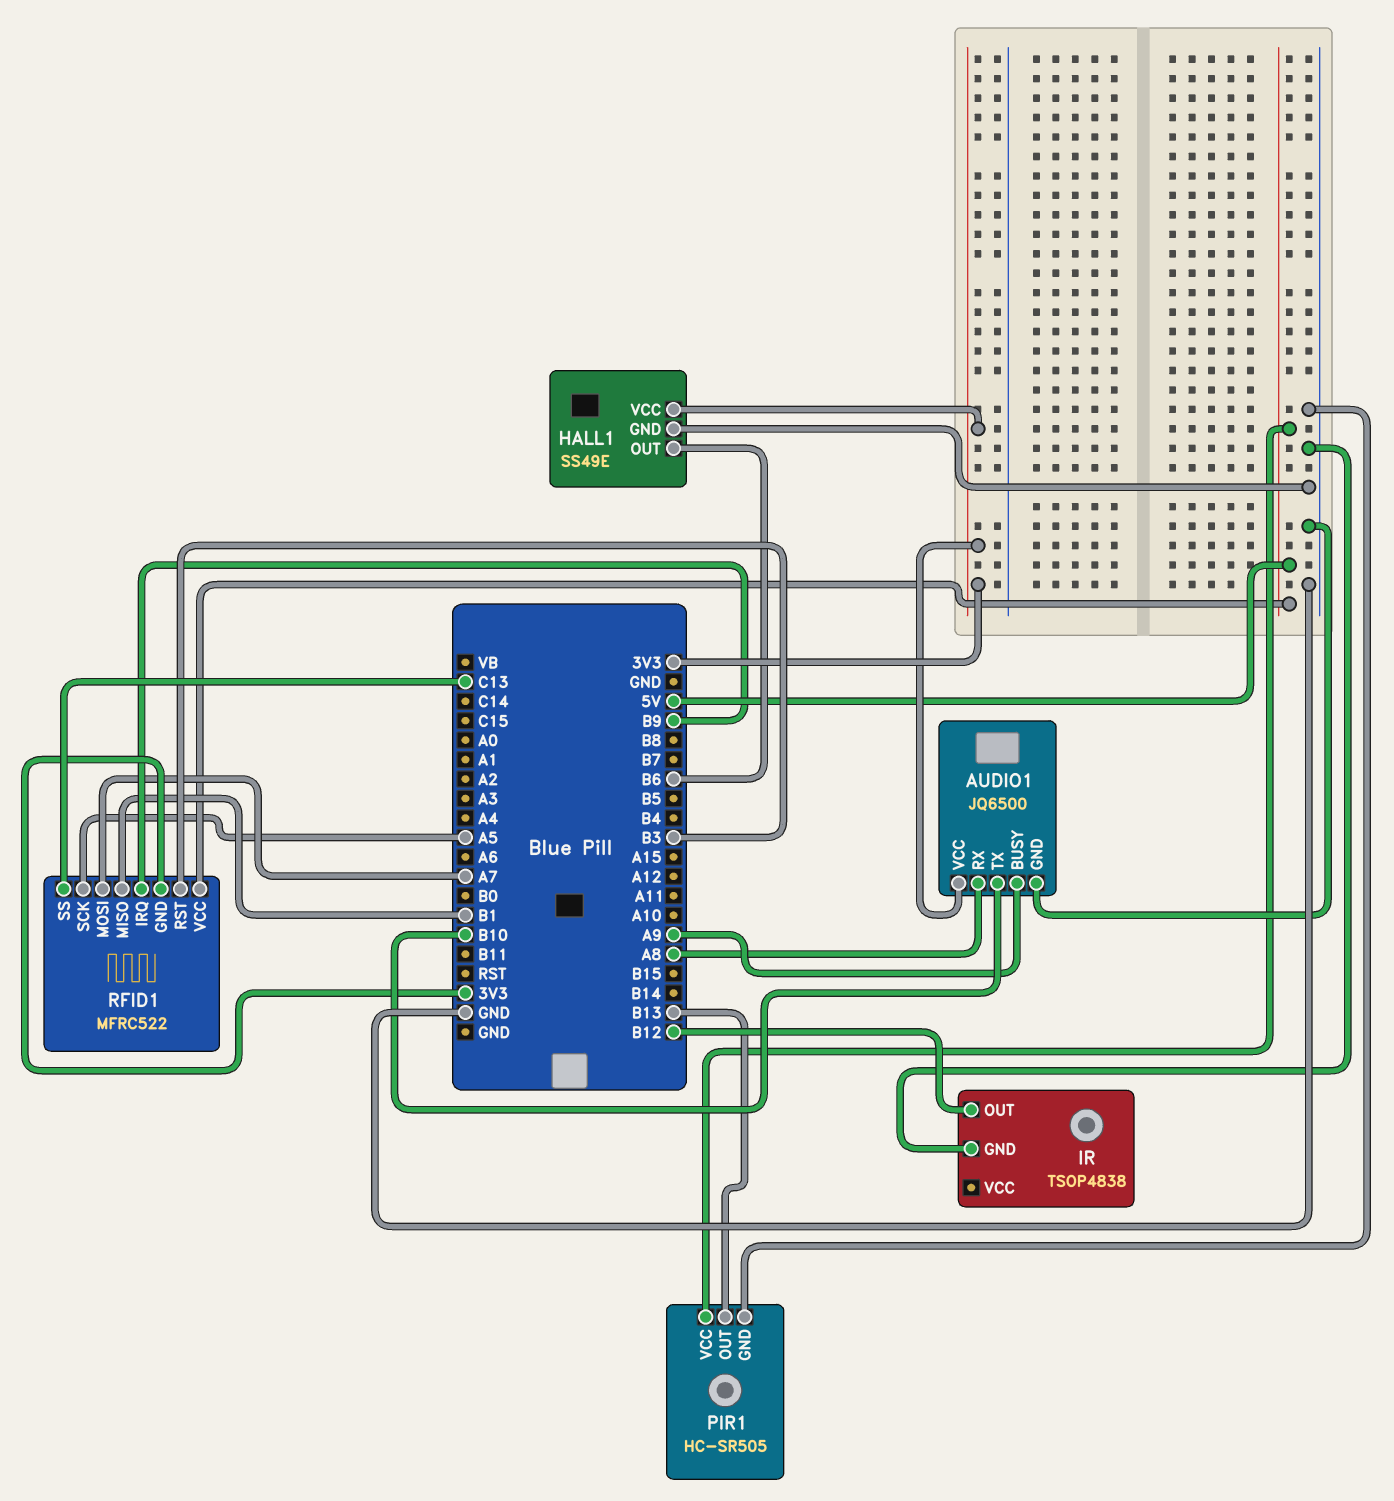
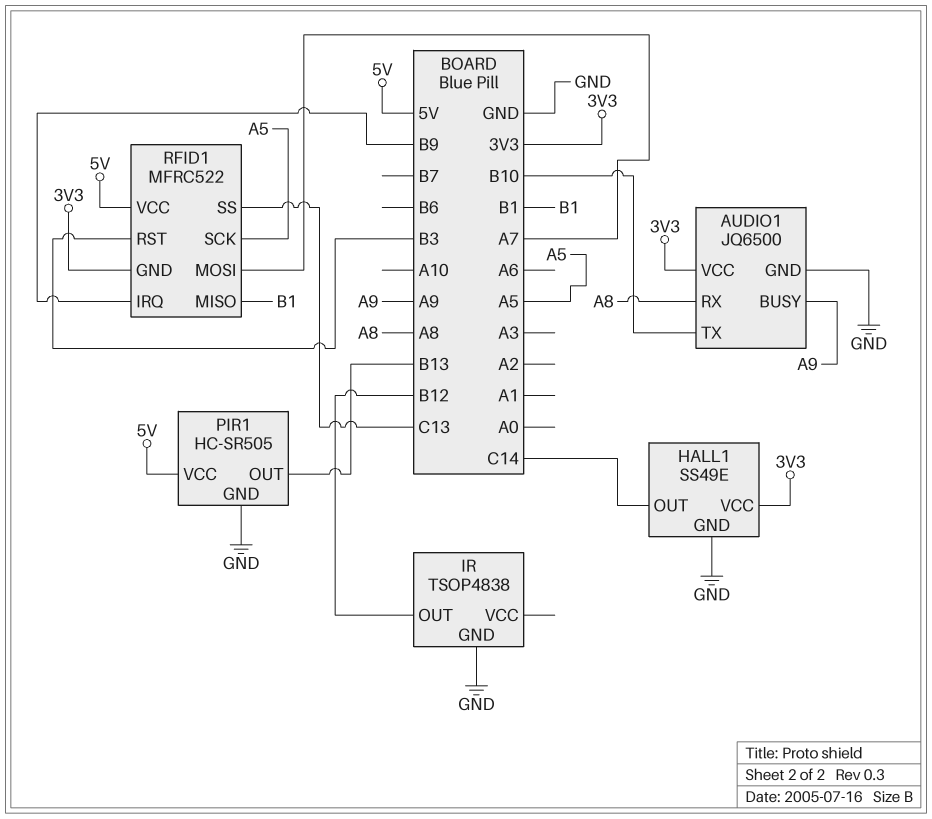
HALL1 pin OUT: B6 -> C14

